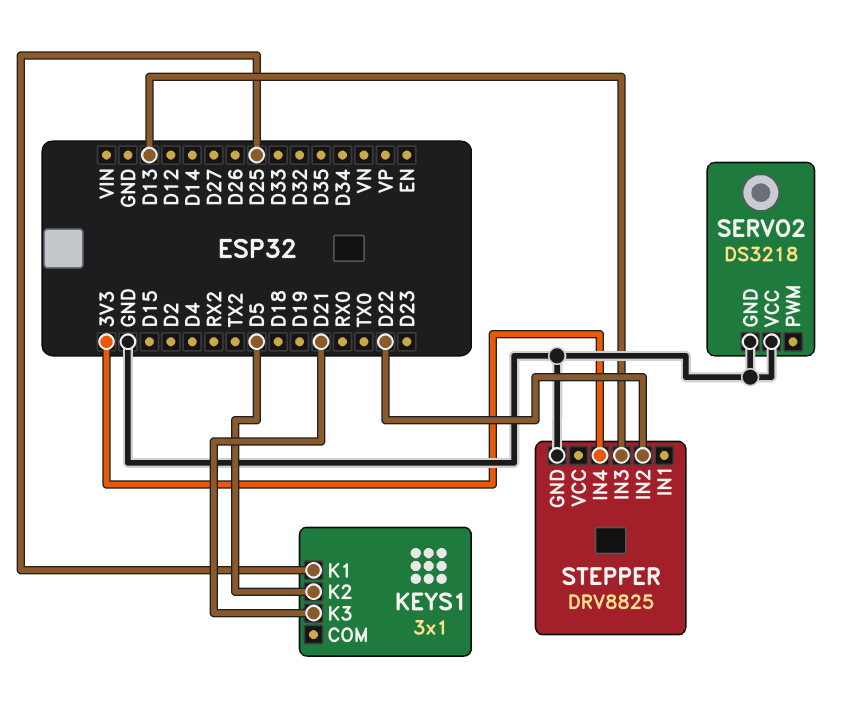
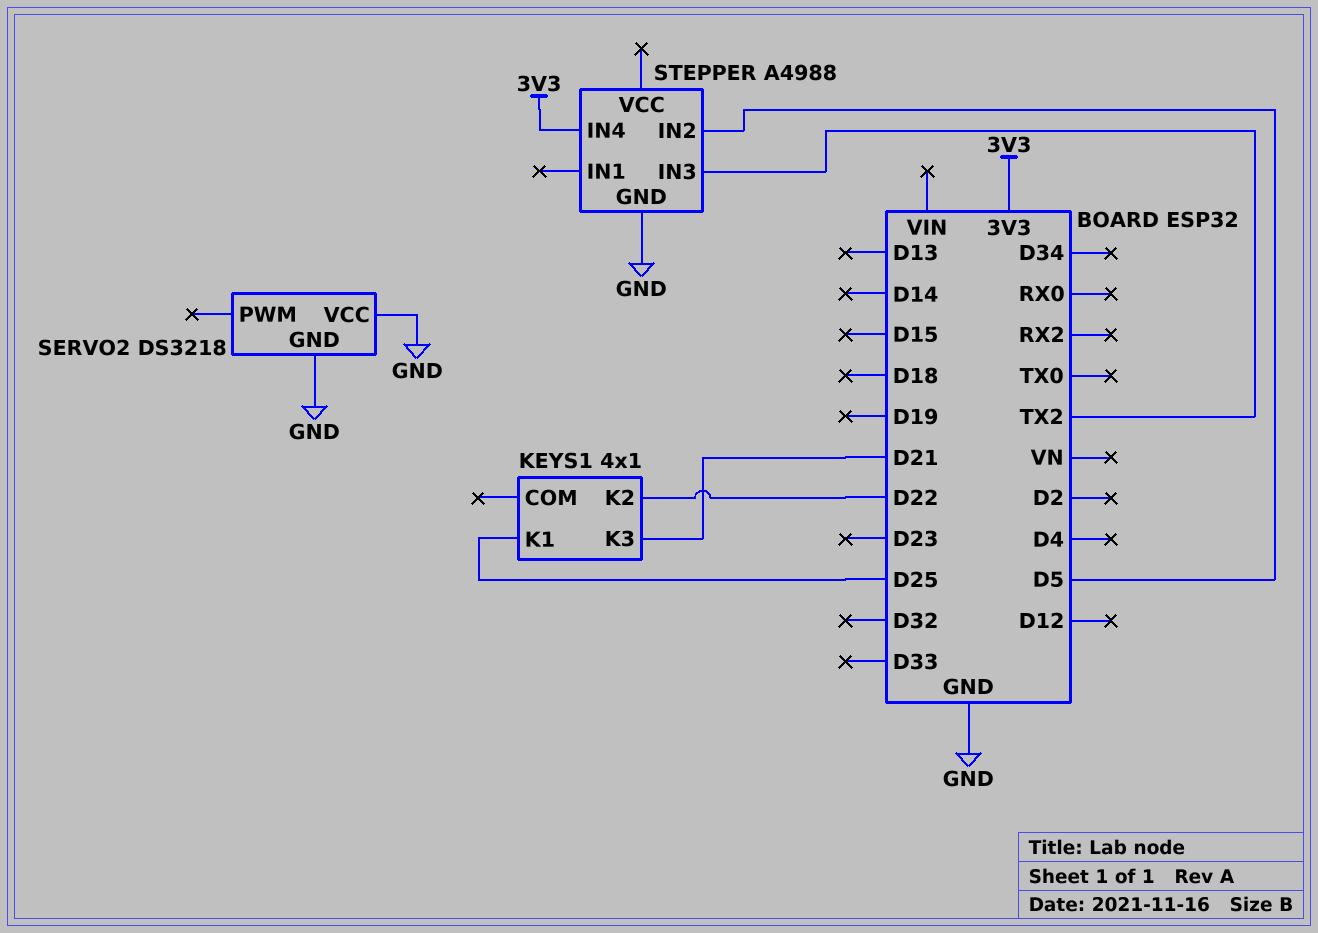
KEYS1: 3x1 -> 4x1
KEYS1 pin K2: D5 -> D22
STEPPER: DRV8825 -> A4988
STEPPER pin IN2: D22 -> D5
STEPPER pin IN3: D13 -> TX2

